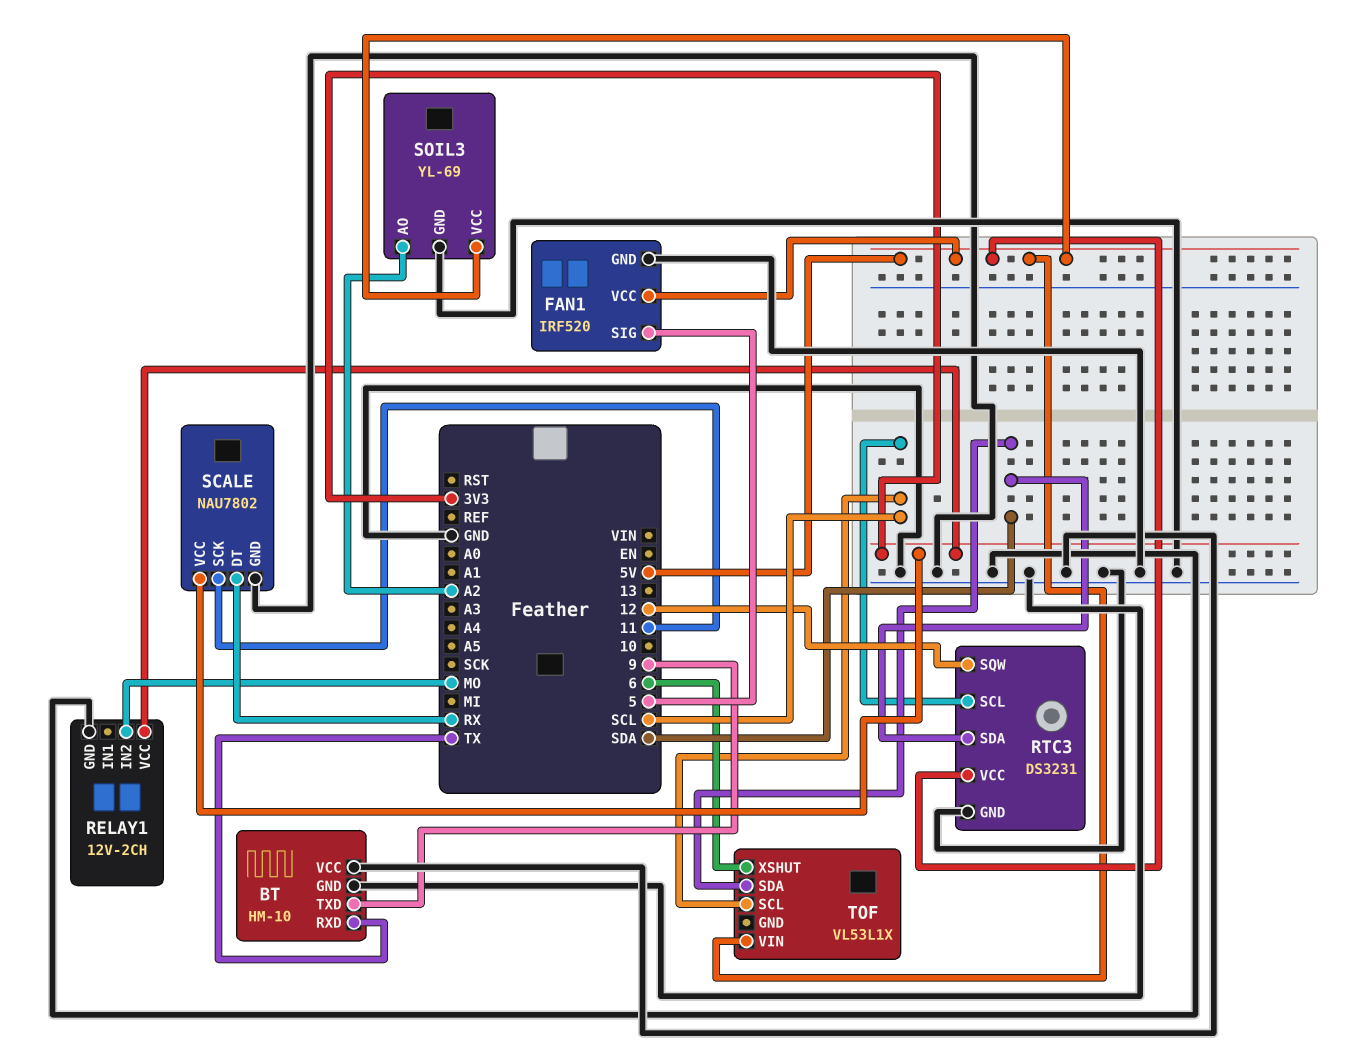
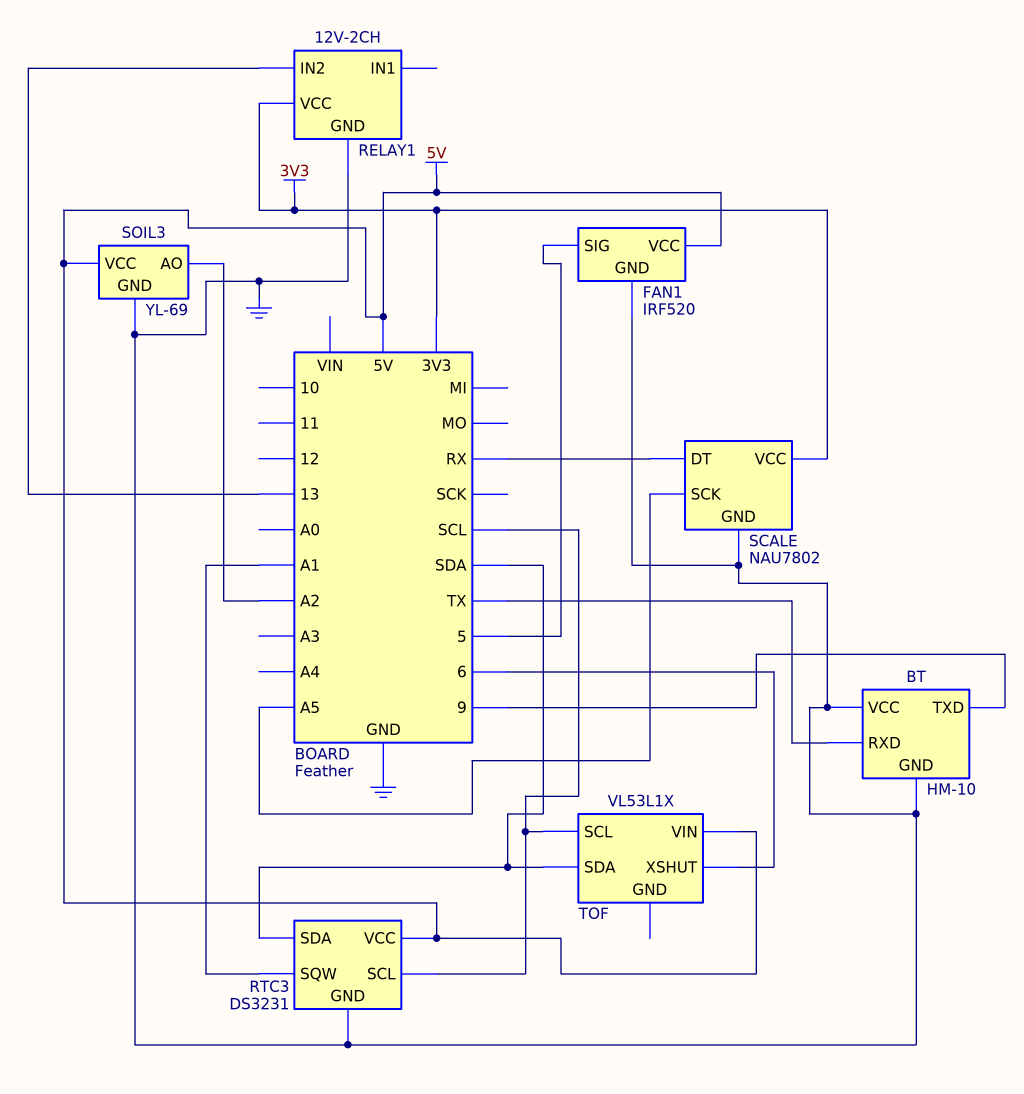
RELAY1 pin IN2: MO -> 13
RTC3 pin SQW: 12 -> A1
SCALE pin SCK: 11 -> A5

